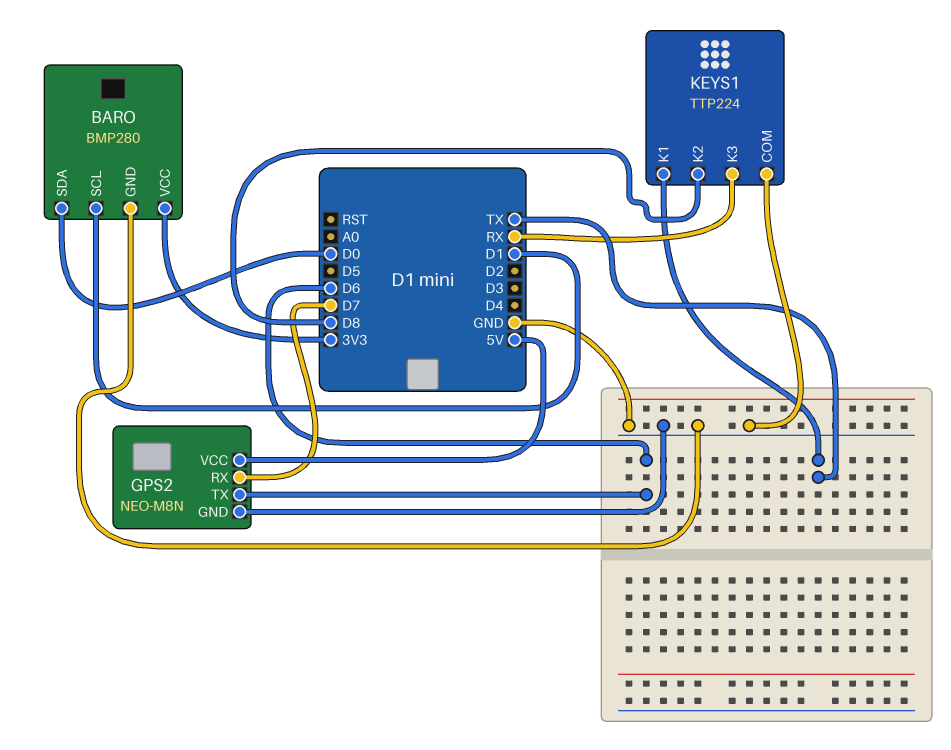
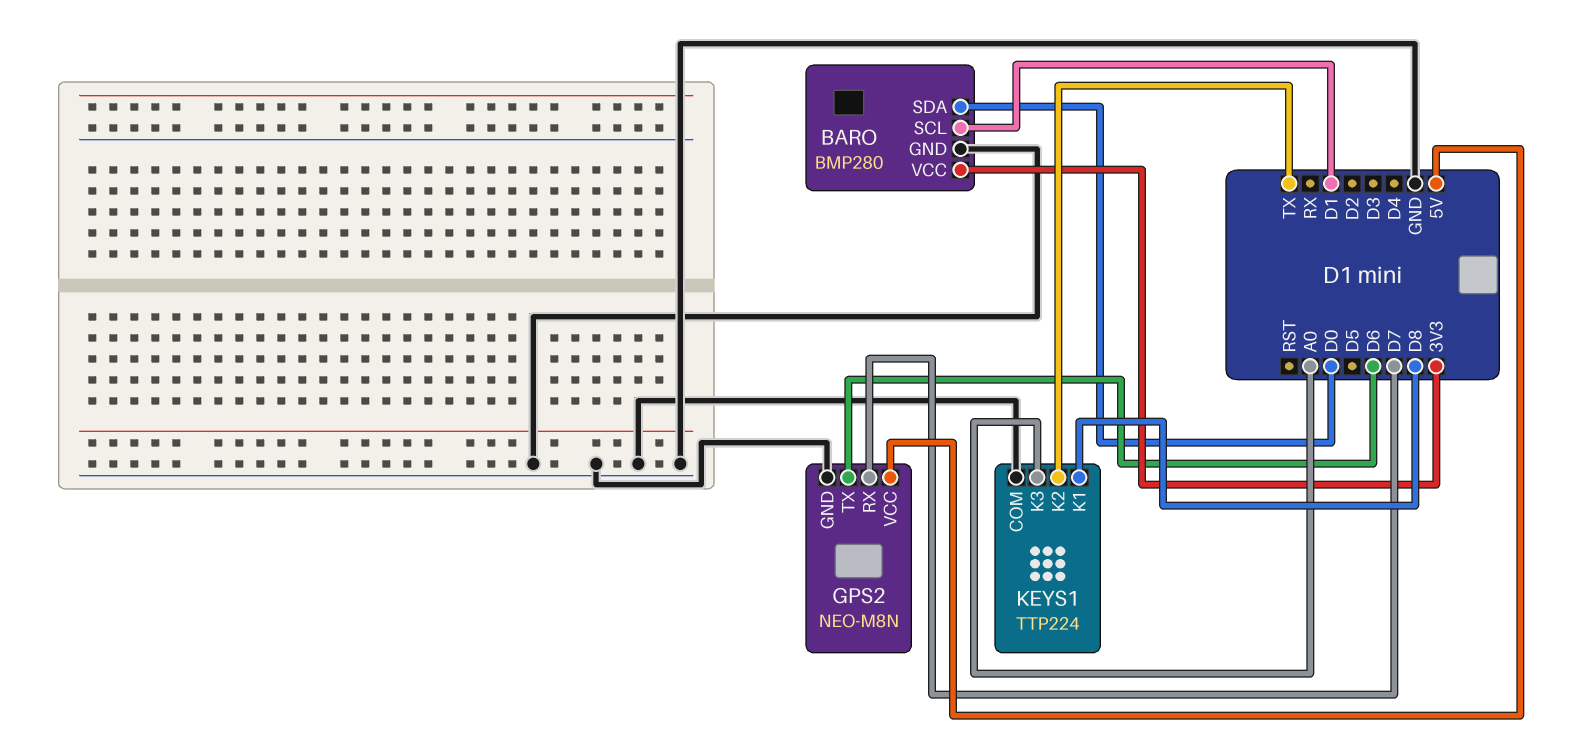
KEYS1 pin K1: TX -> D8
KEYS1 pin K2: D8 -> TX
KEYS1 pin K3: RX -> A0

